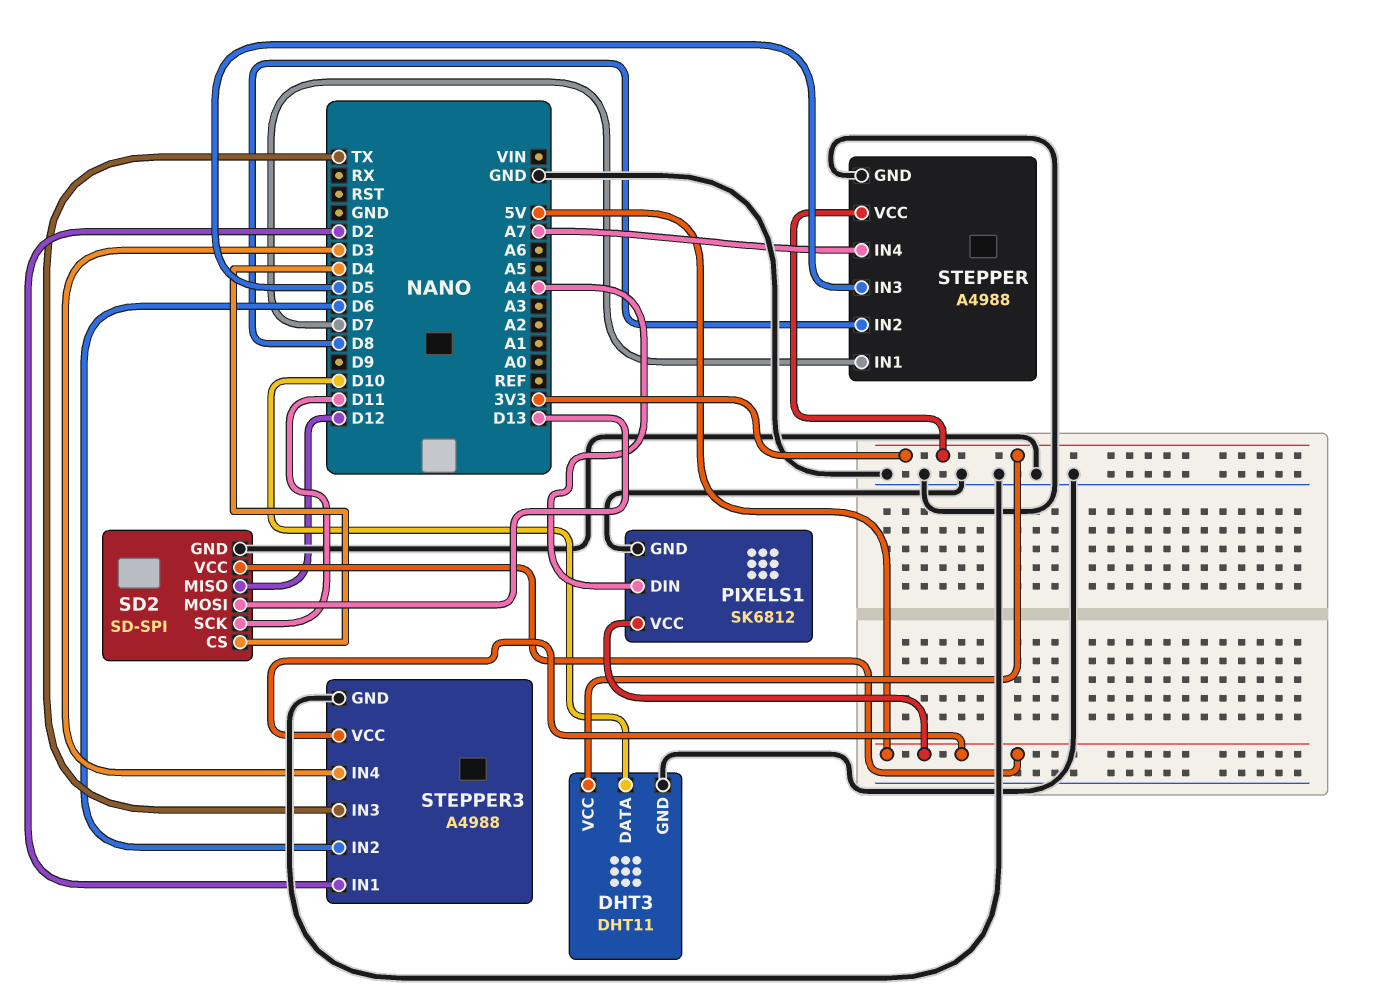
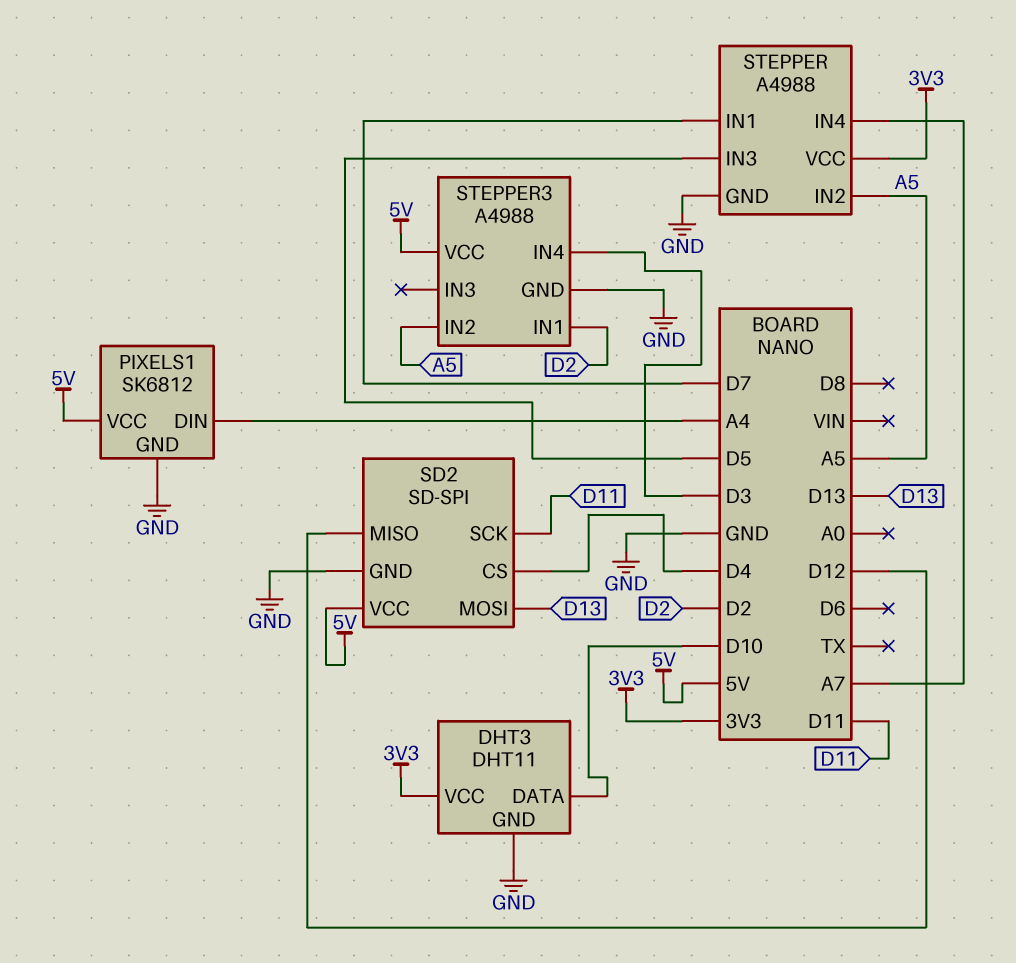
STEPPER pin IN2: D8 -> A5
STEPPER3 pin IN2: D6 -> A5
STEPPER3 pin IN3: TX -> none

